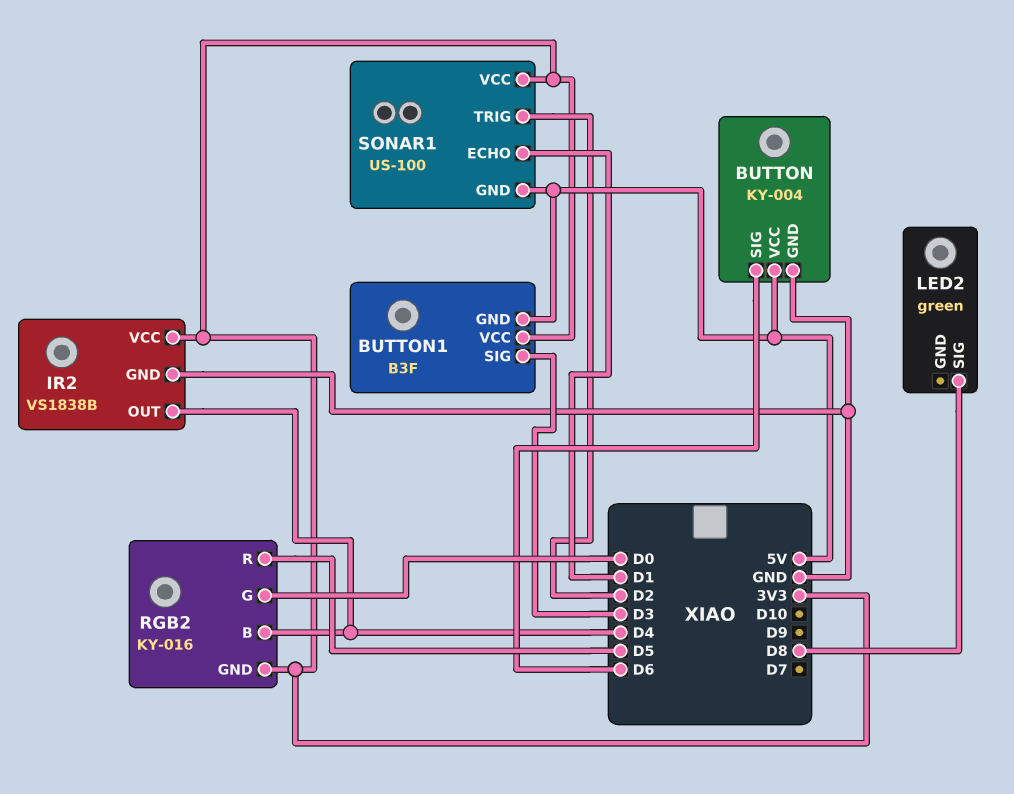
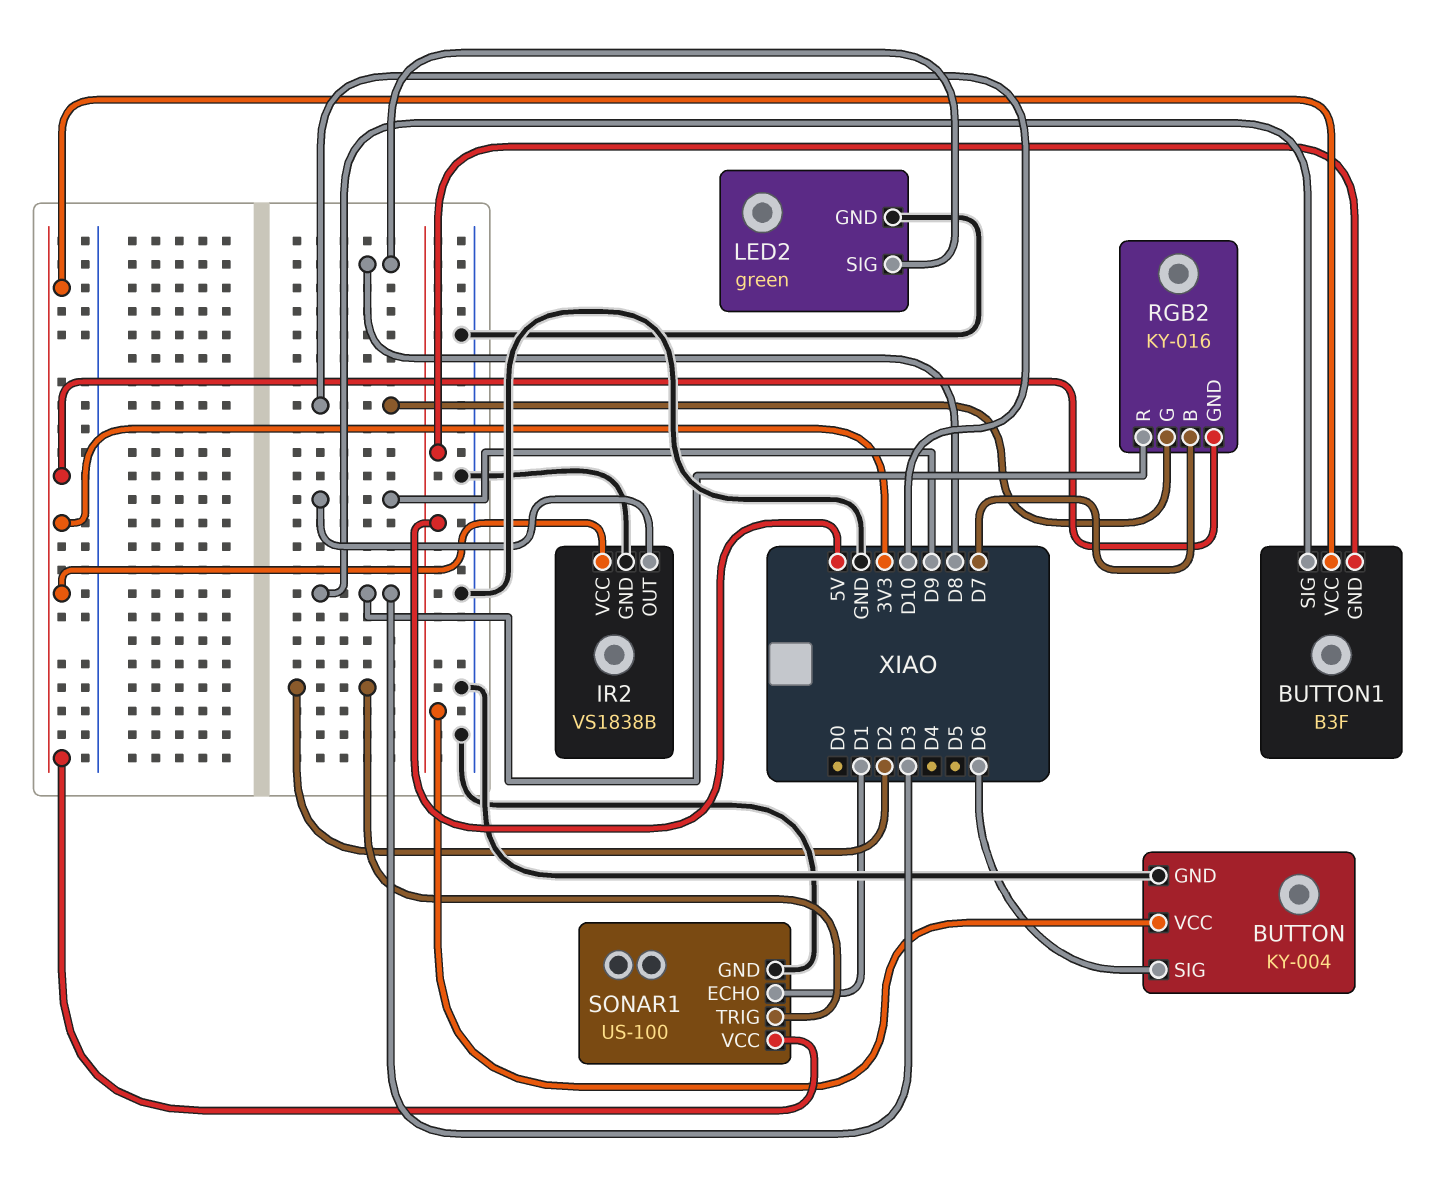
IR2 pin OUT: D4 -> D9
LED2 pin GND: none -> GND
RGB2 pin B: D4 -> D7
RGB2 pin G: D0 -> D10
RGB2 pin R: D5 -> D3
SONAR1 pin GND: 5V -> GND

